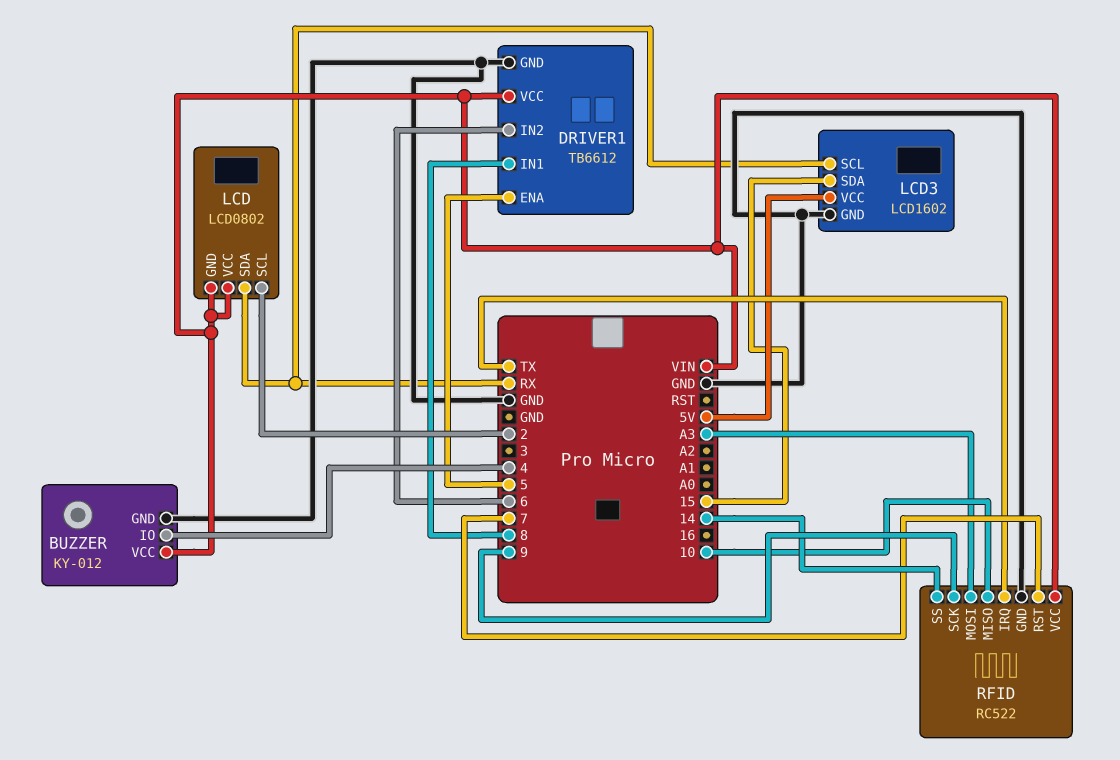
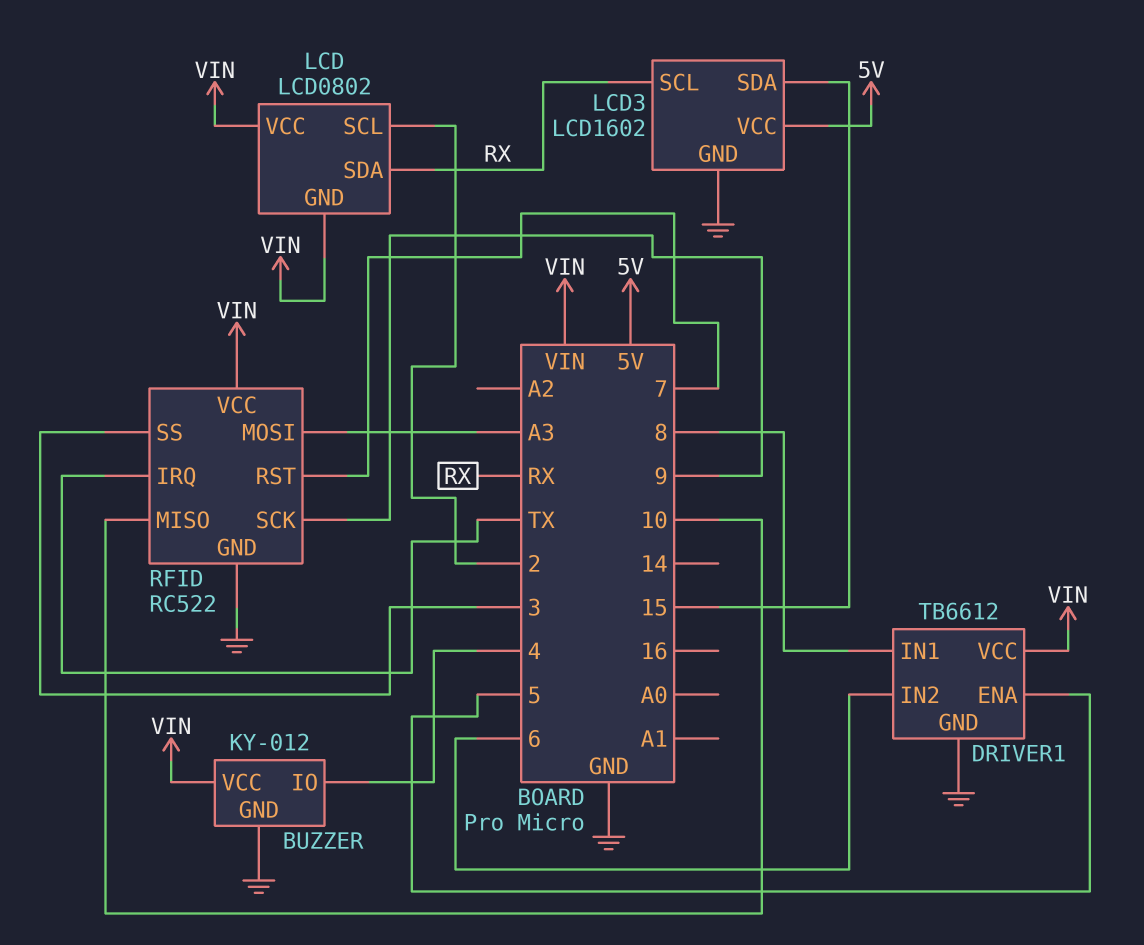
RFID pin SS: 14 -> 3

